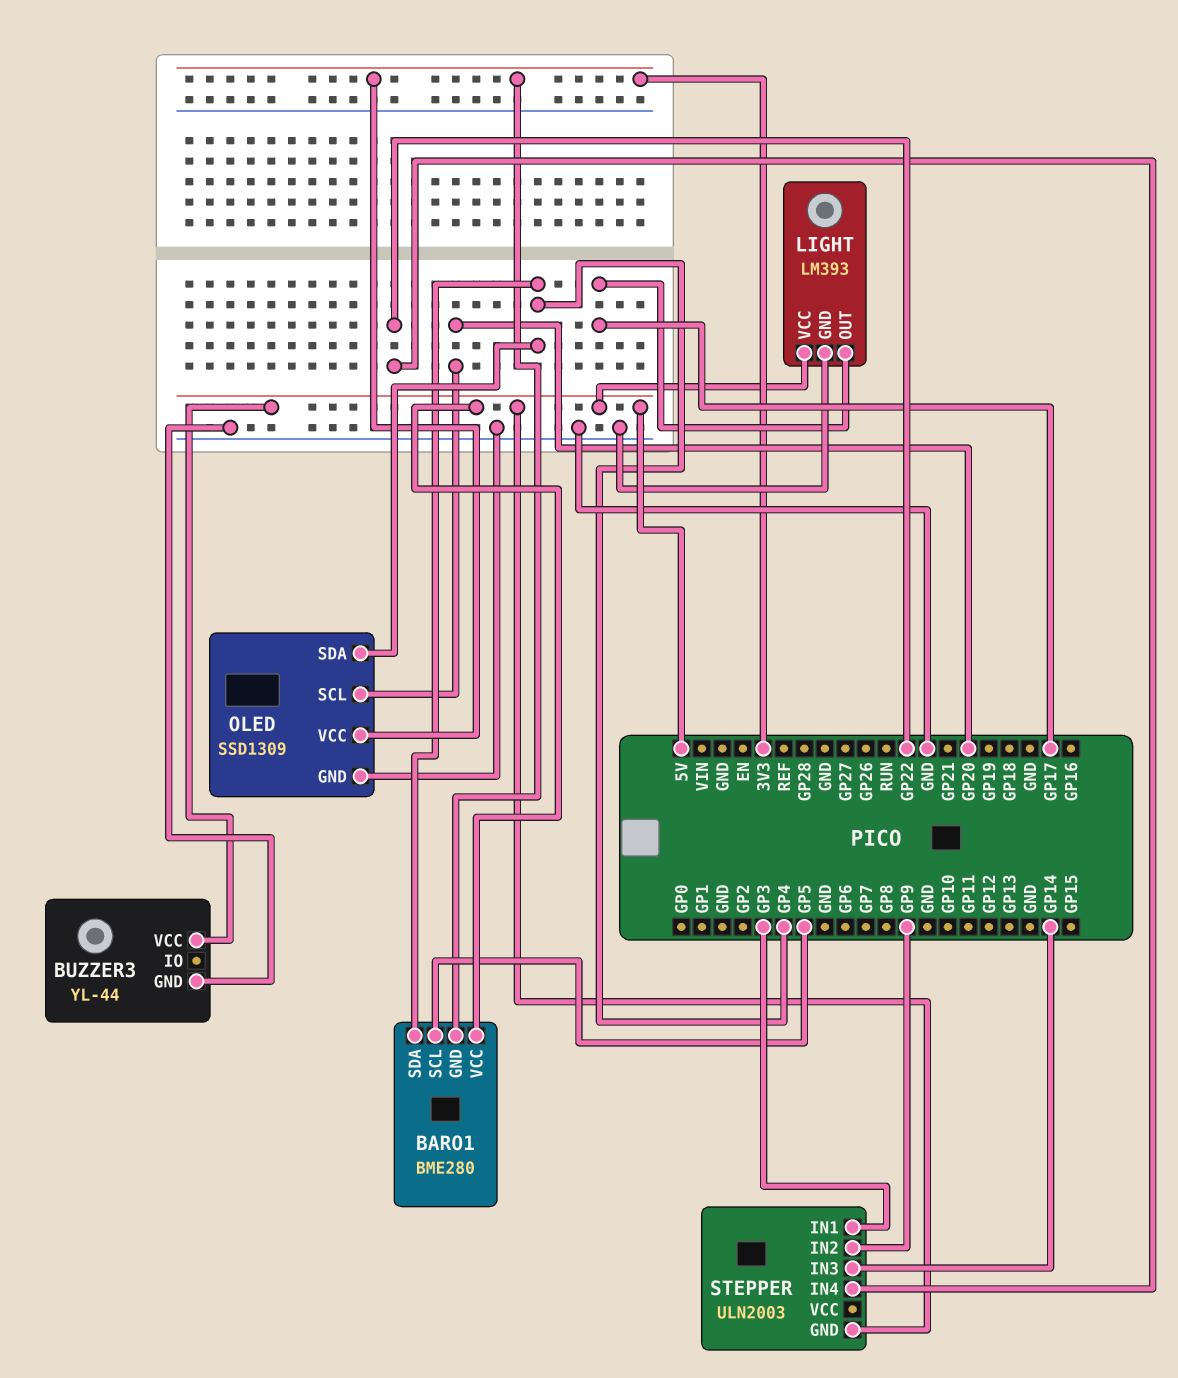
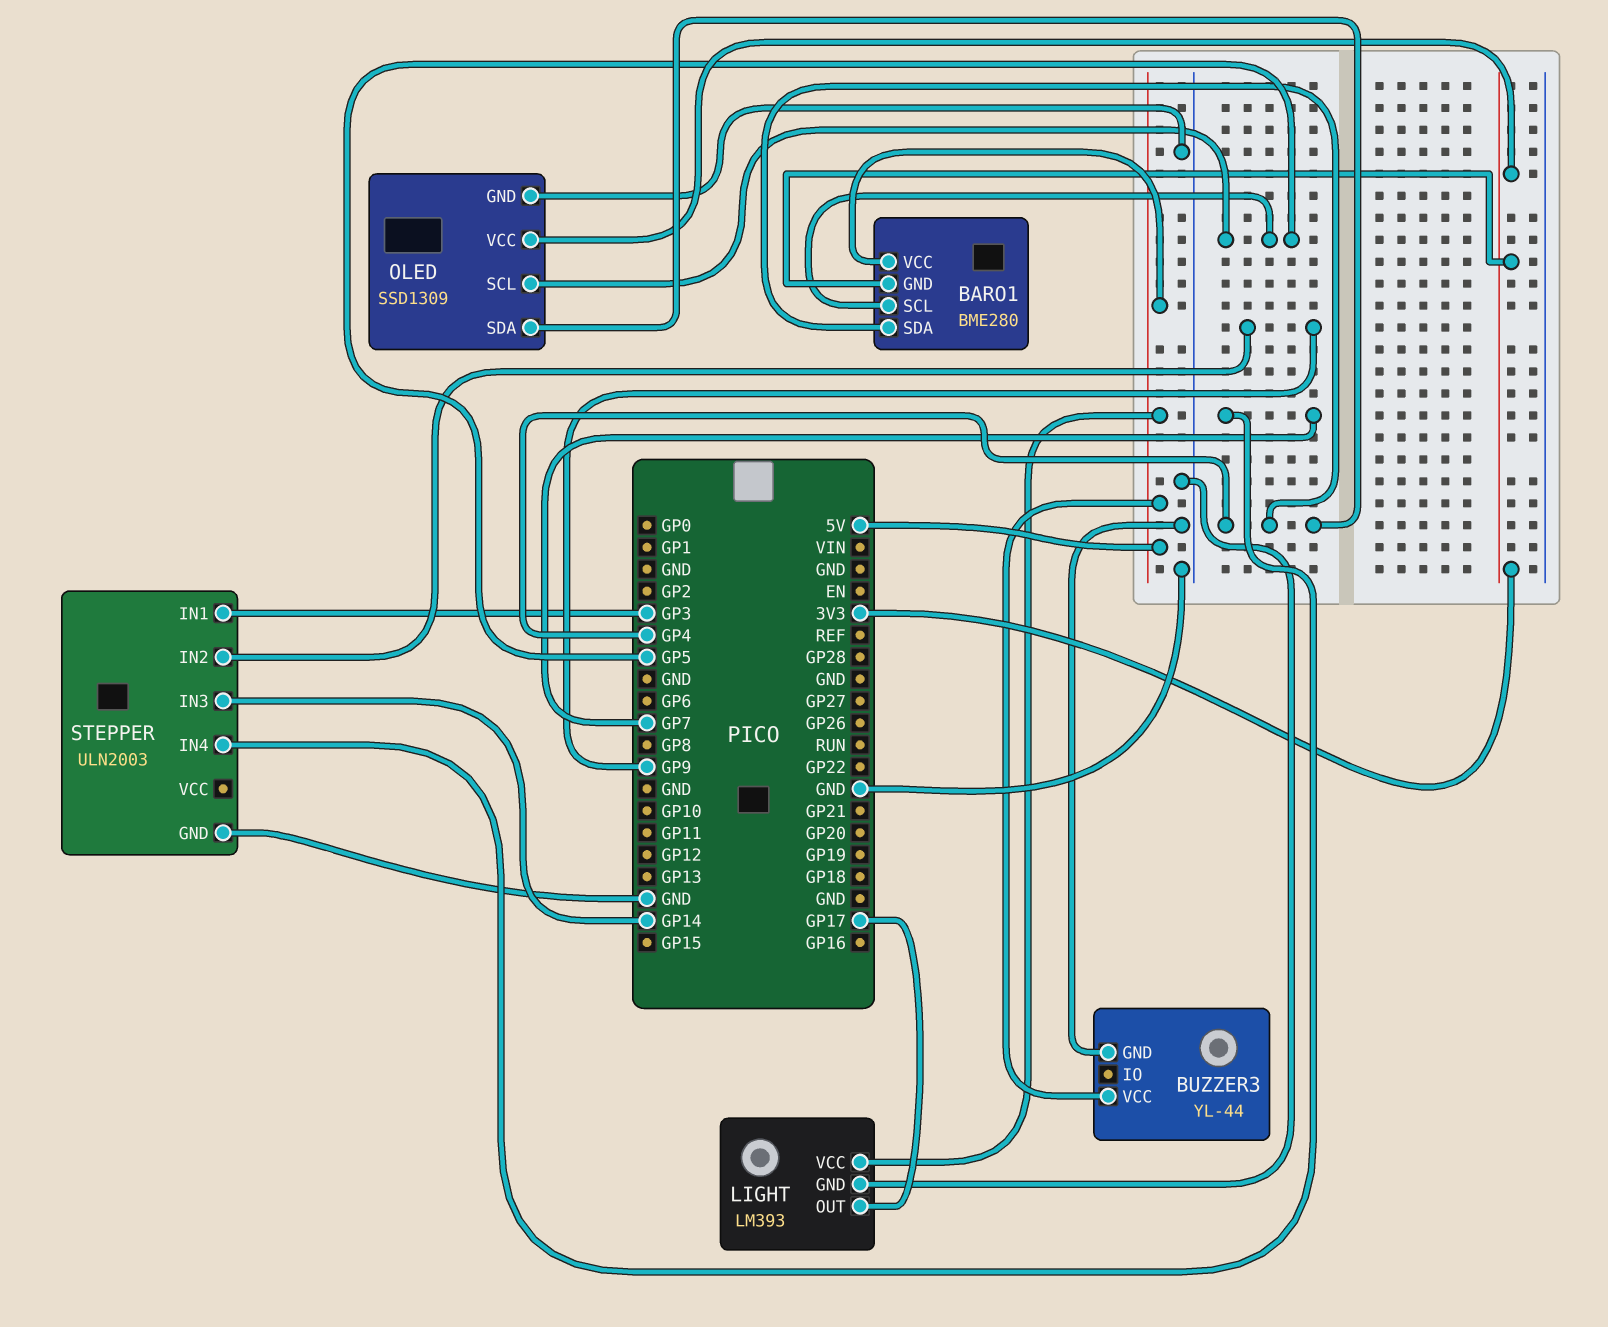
OLED pin SCL: GP20 -> GP5
STEPPER pin GND: 5V -> GND
STEPPER pin IN4: GP22 -> GP7

